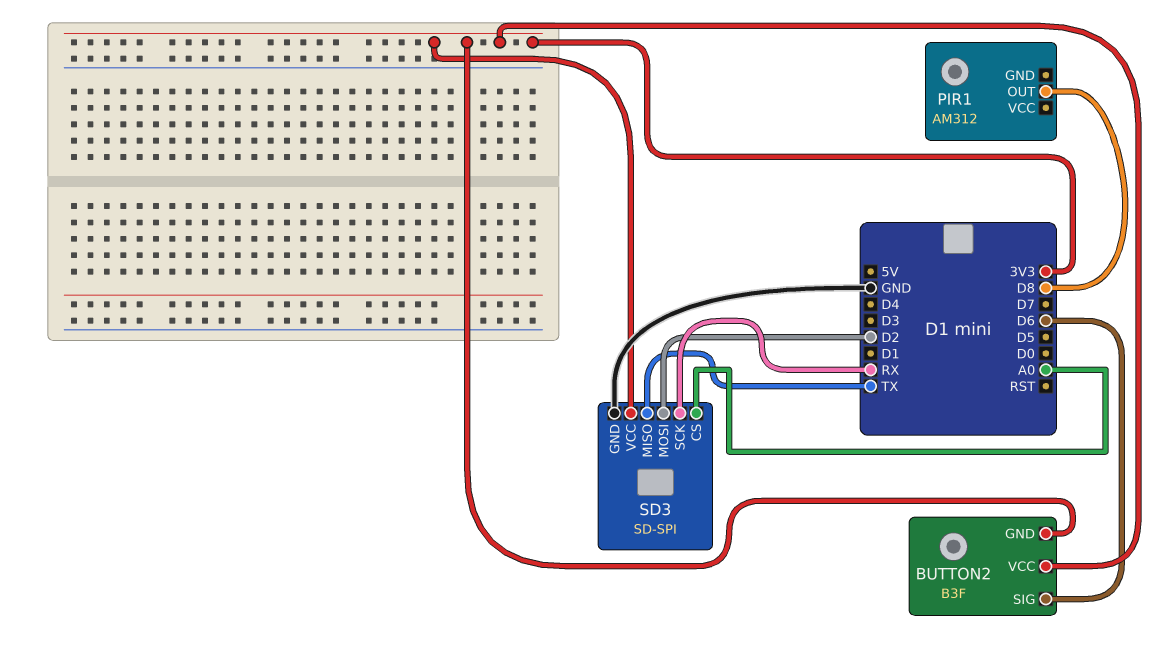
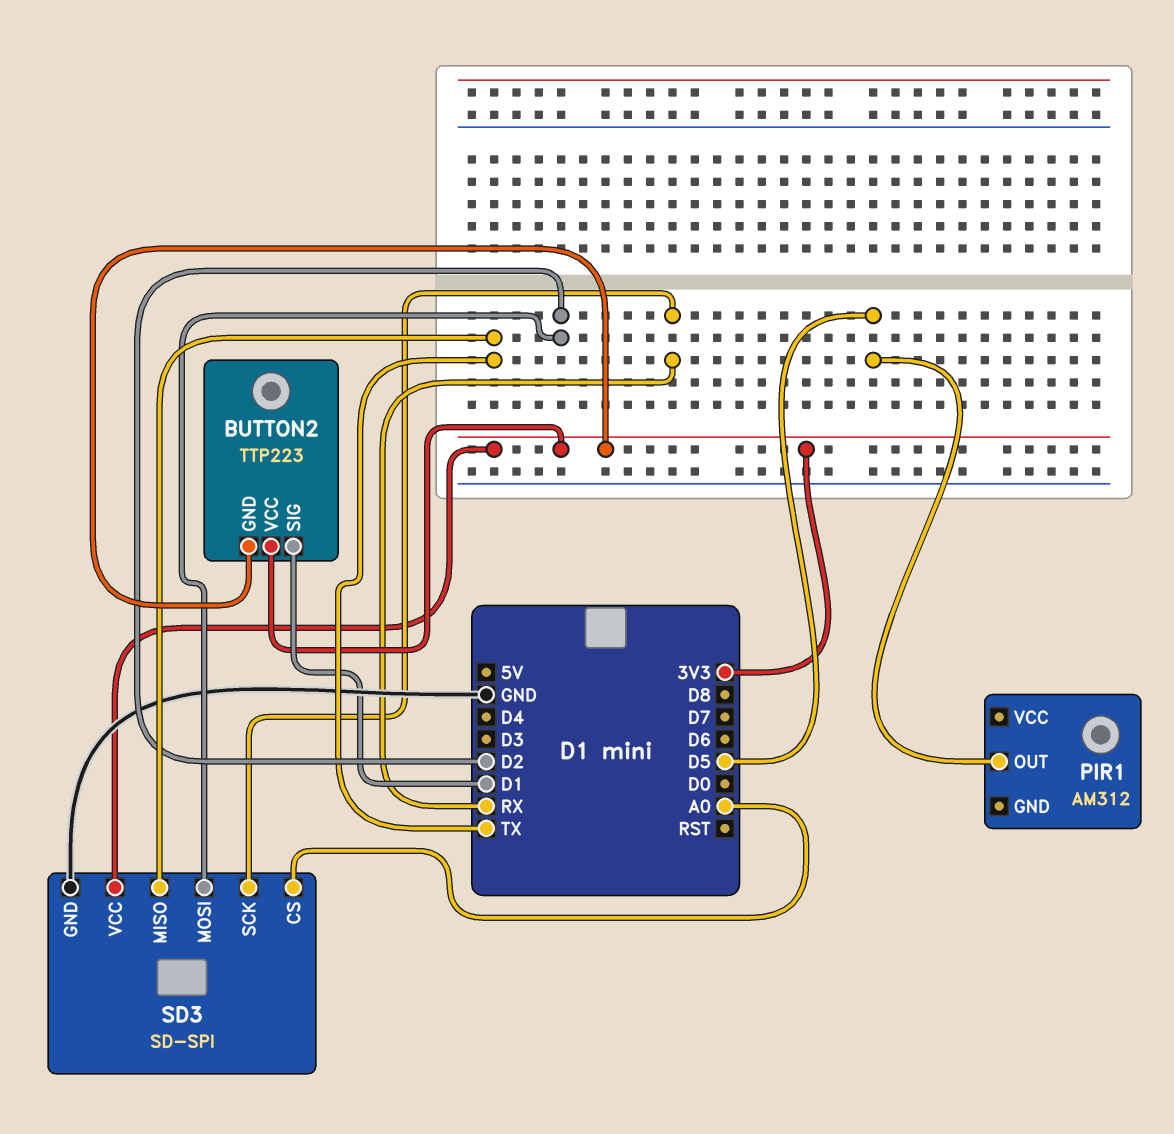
BUTTON2: B3F -> TTP223
BUTTON2 pin SIG: D6 -> D1
PIR1 pin OUT: D8 -> D5

